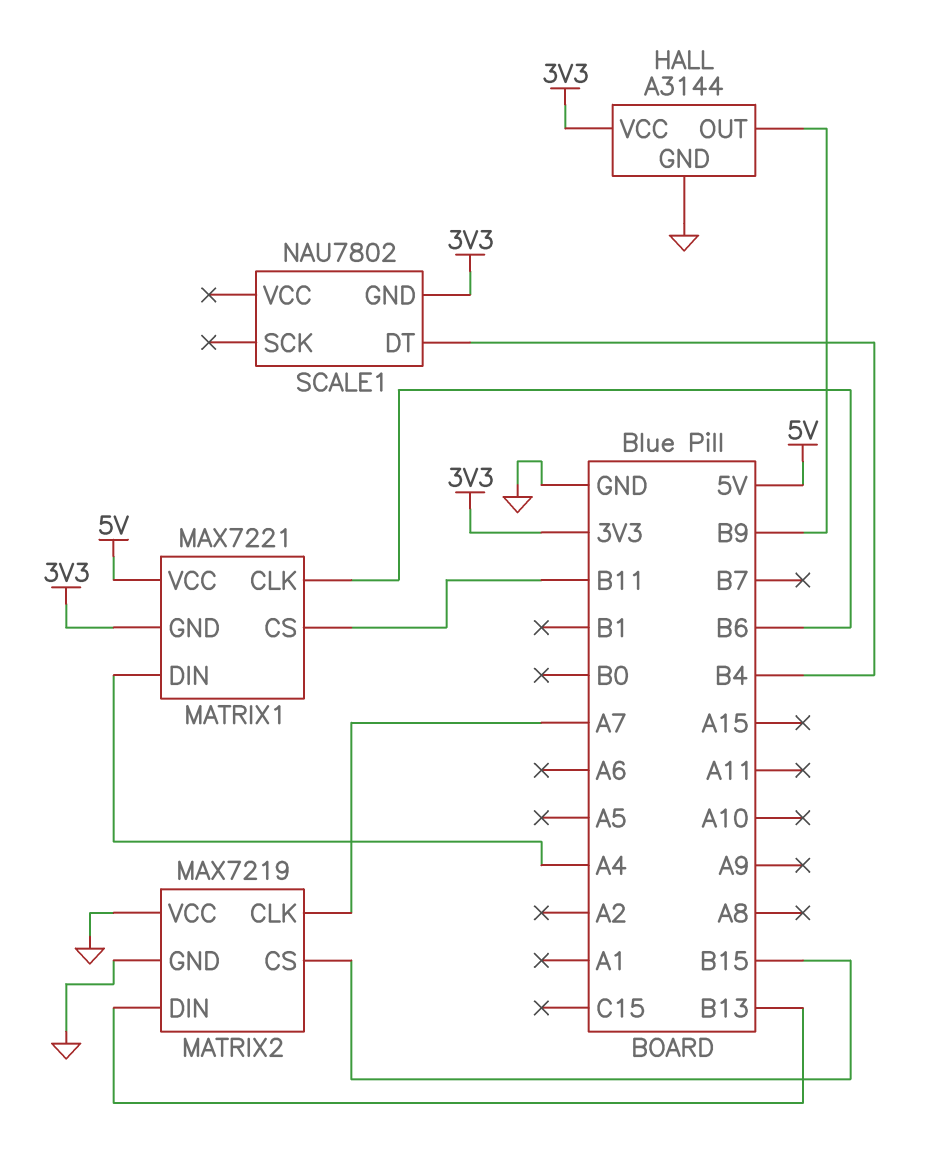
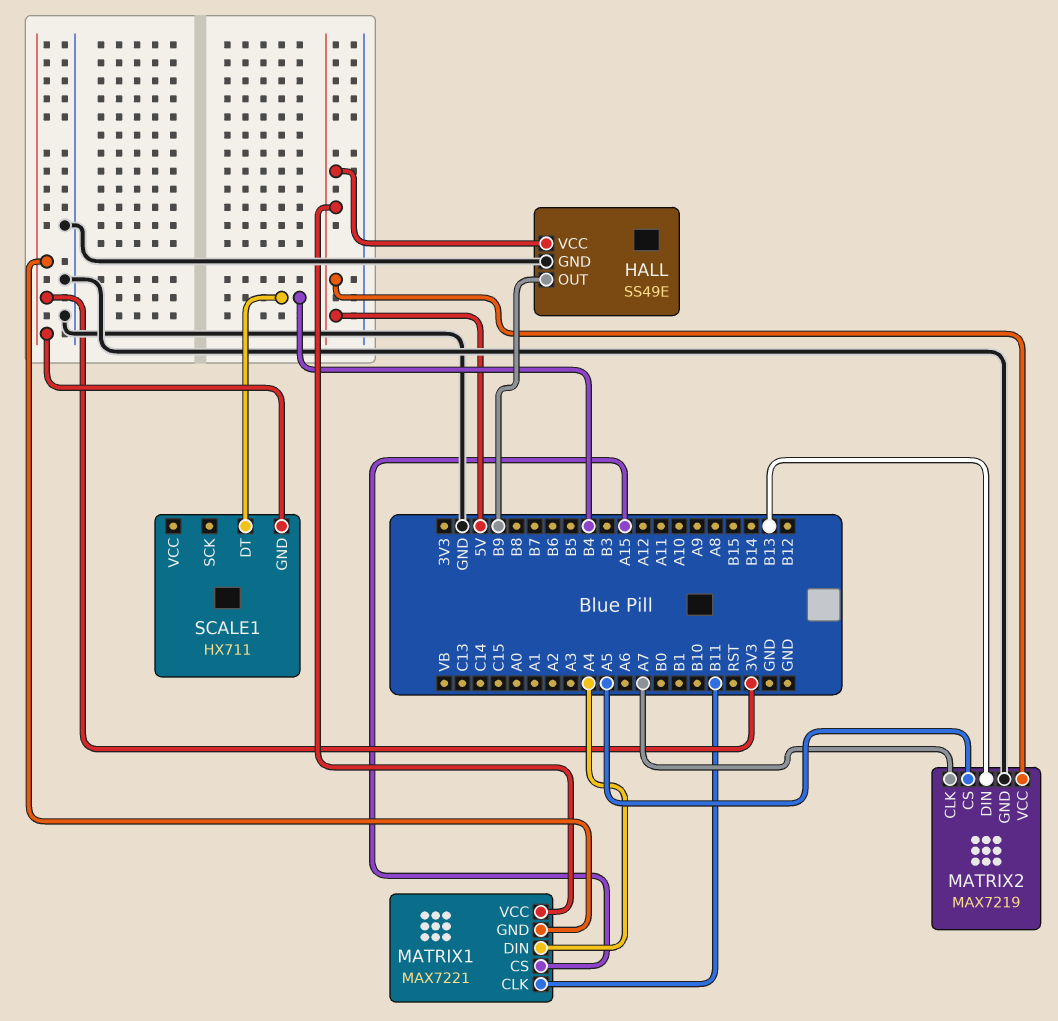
HALL: A3144 -> SS49E
HALL pin VCC: 3V3 -> 5V
MATRIX1 pin CLK: B6 -> B11
MATRIX1 pin CS: B11 -> A15
MATRIX2 pin CS: B15 -> A5
MATRIX2 pin VCC: GND -> 5V
SCALE1: NAU7802 -> HX711

